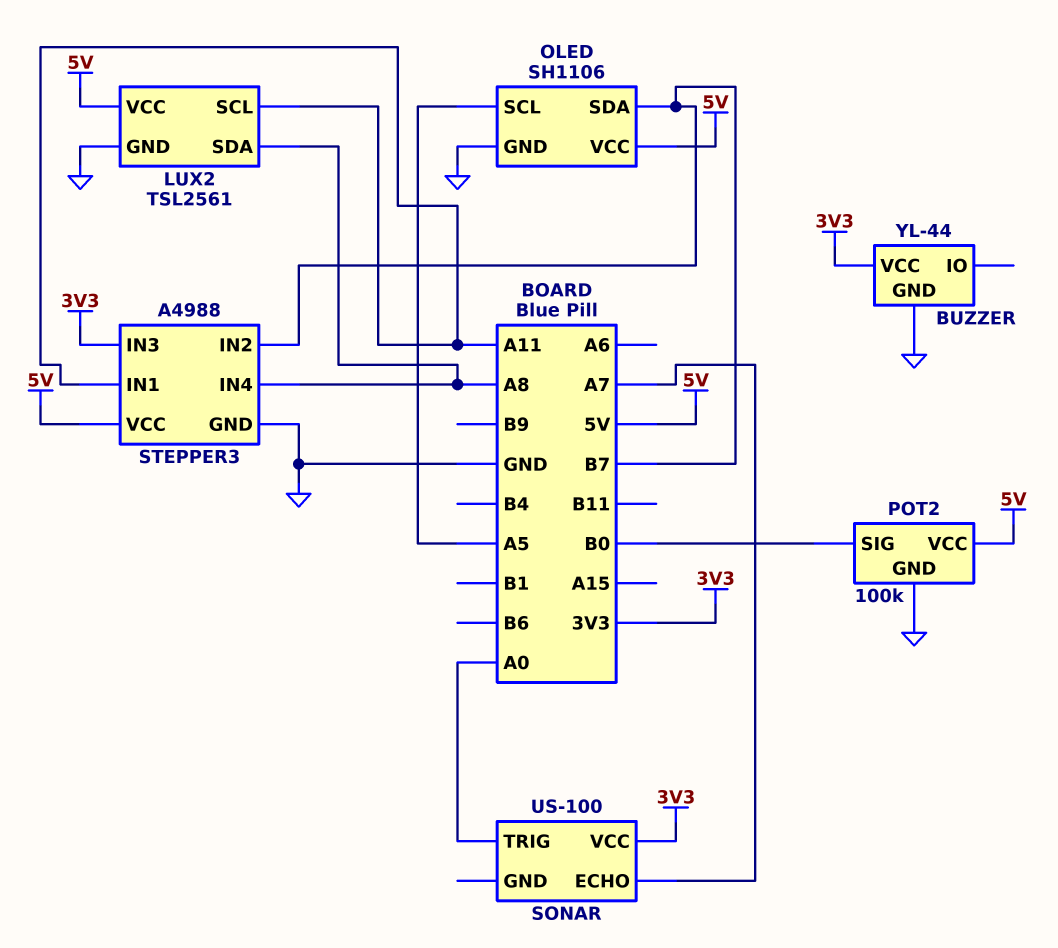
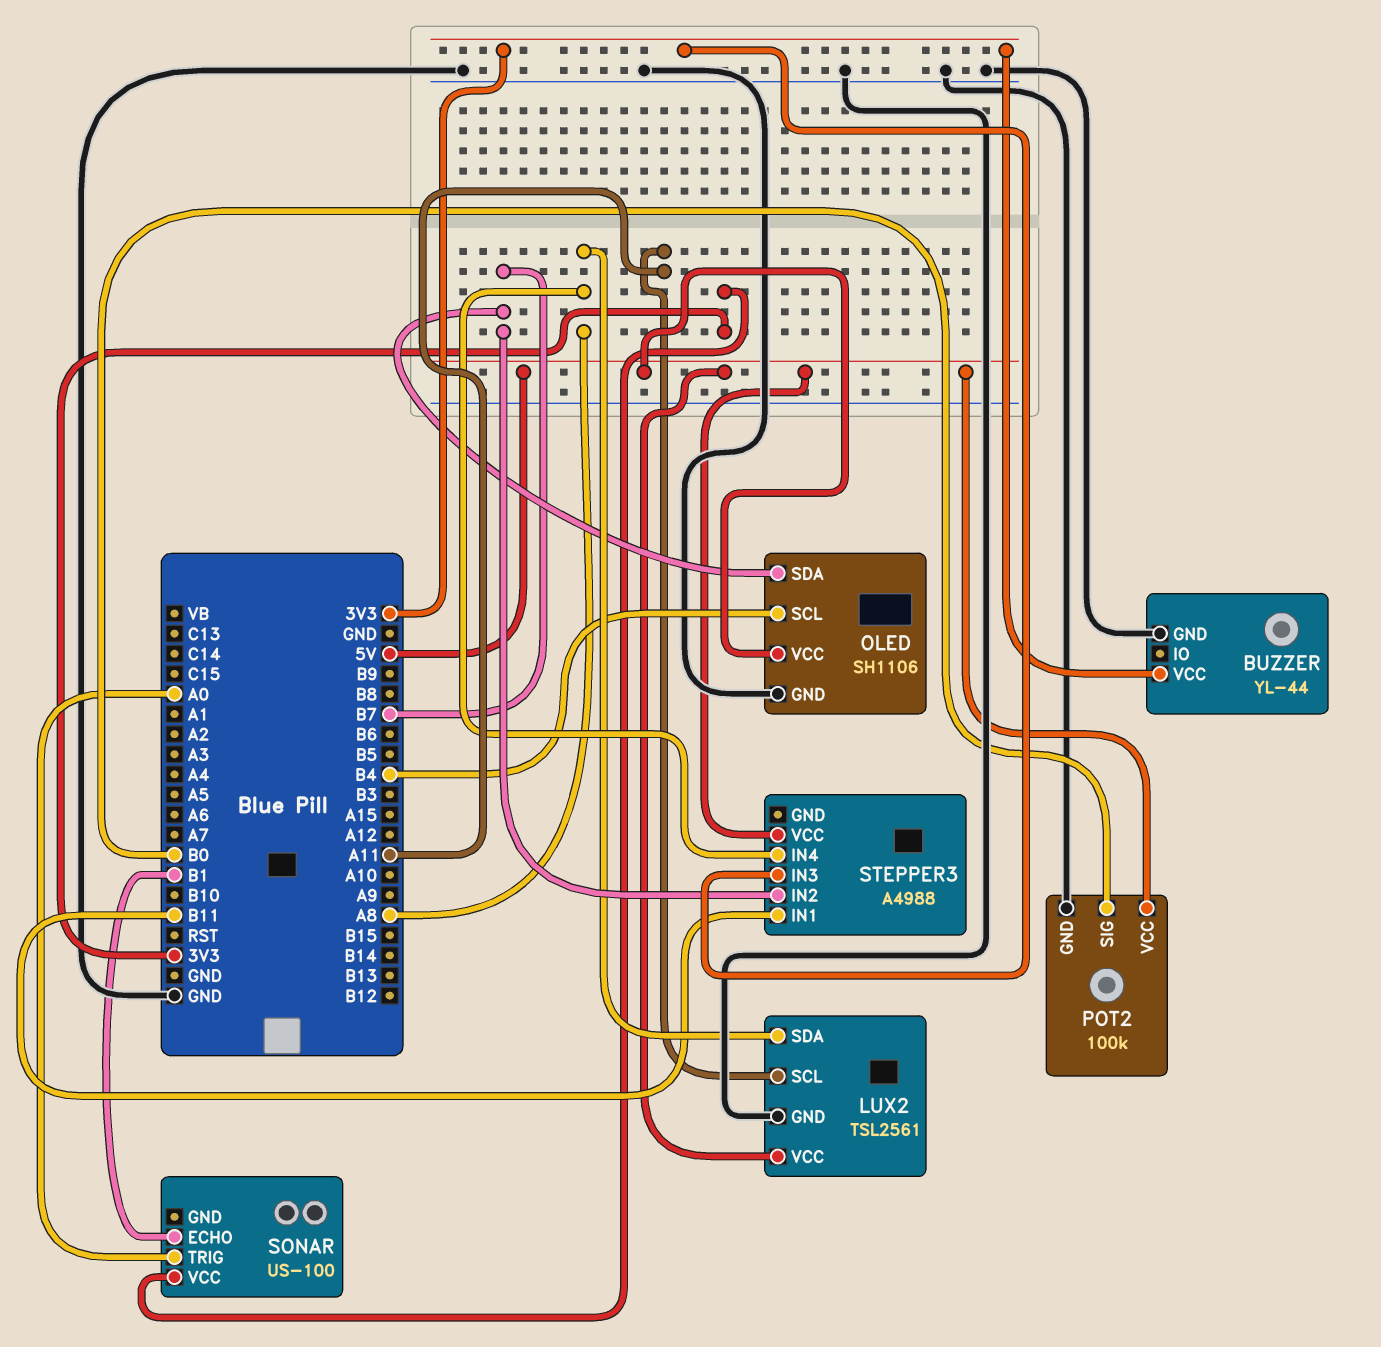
OLED pin SCL: A5 -> B4
SONAR pin ECHO: A7 -> B1
STEPPER3 pin GND: GND -> none
STEPPER3 pin IN1: A11 -> B11

